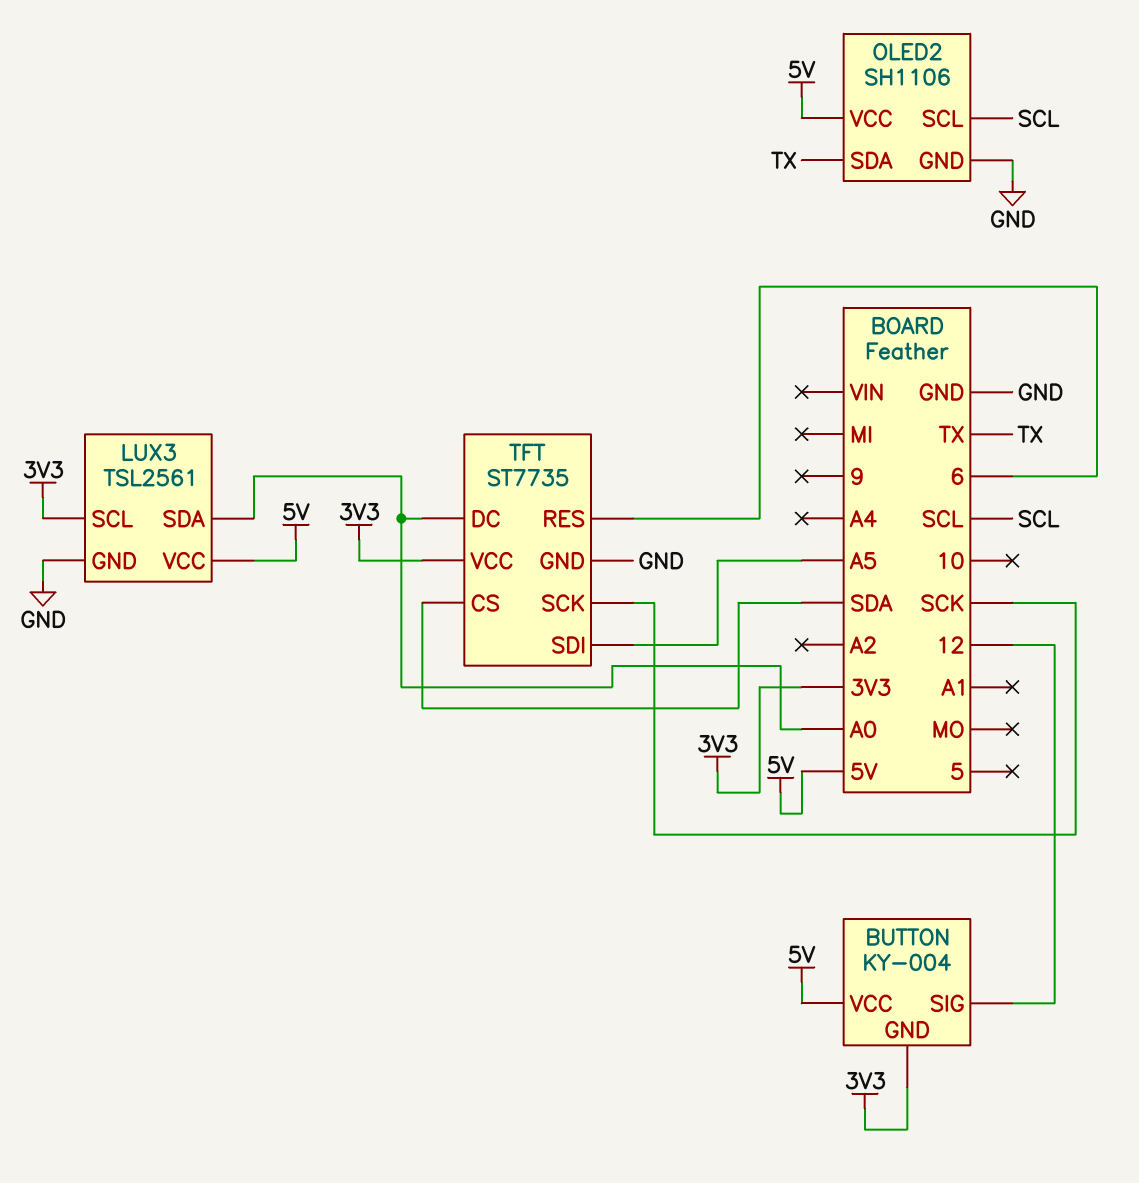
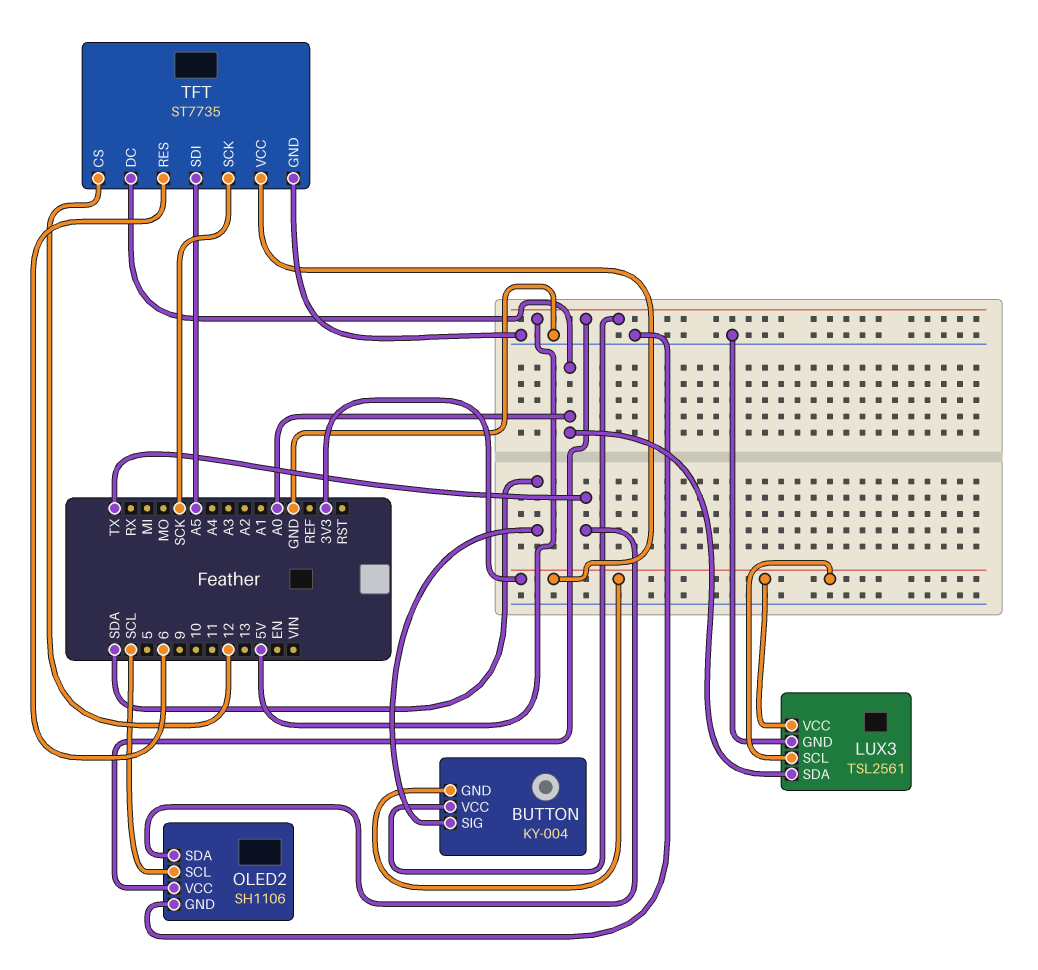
BUTTON pin SIG: 12 -> SDA
LUX3 pin VCC: 5V -> 3V3
TFT pin CS: SDA -> 12

